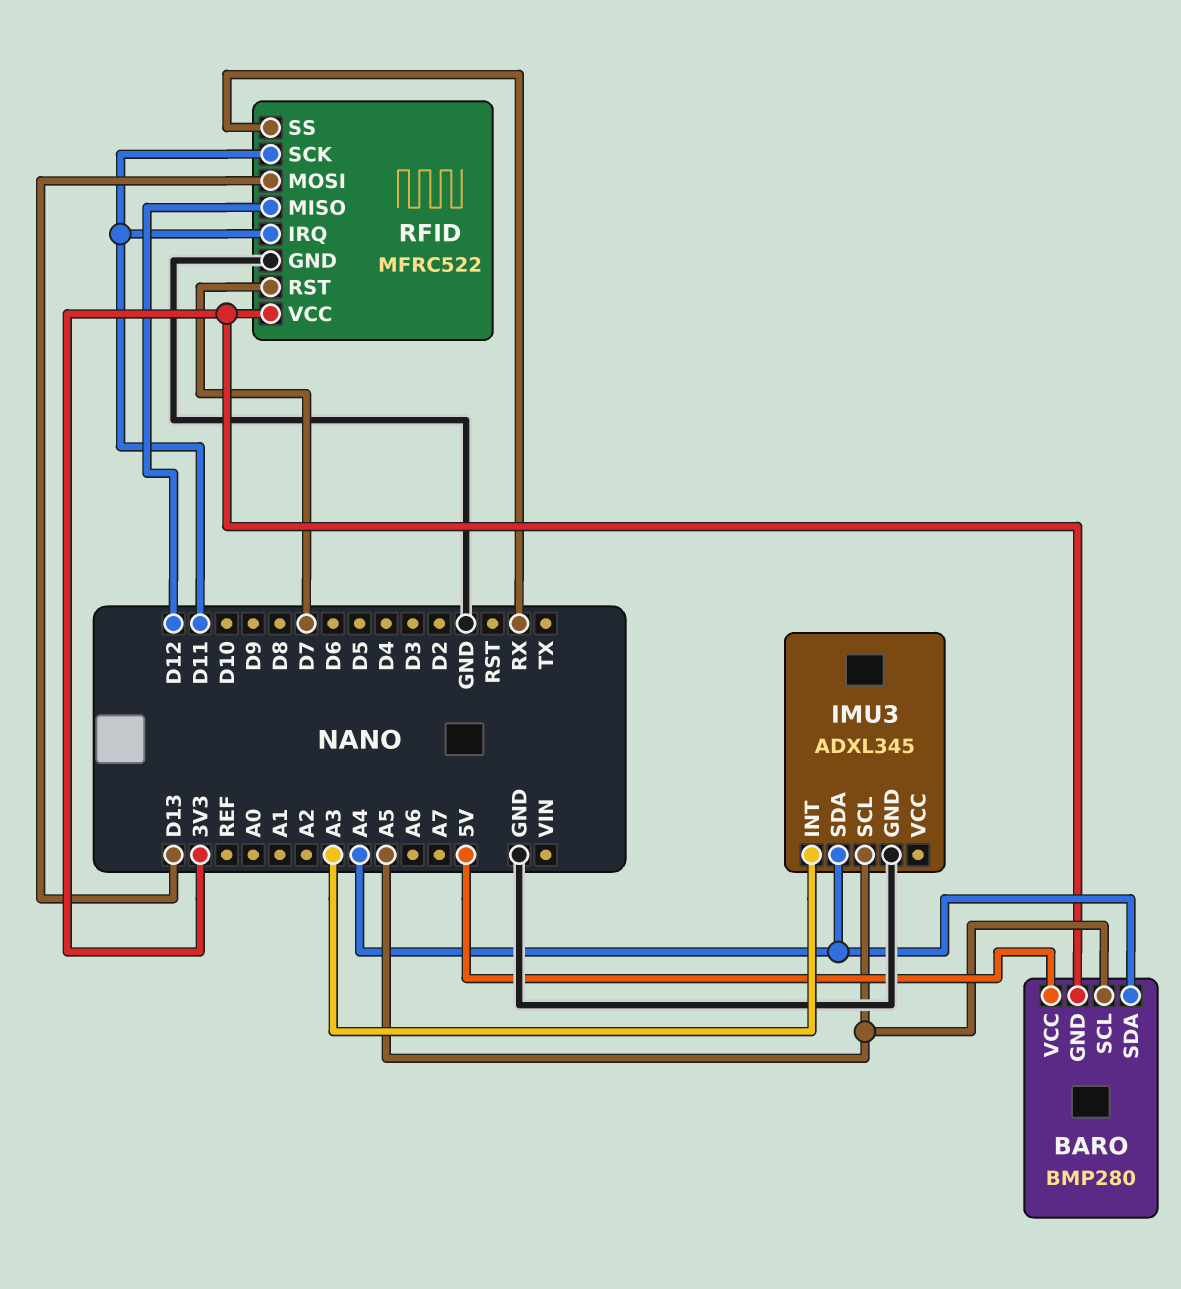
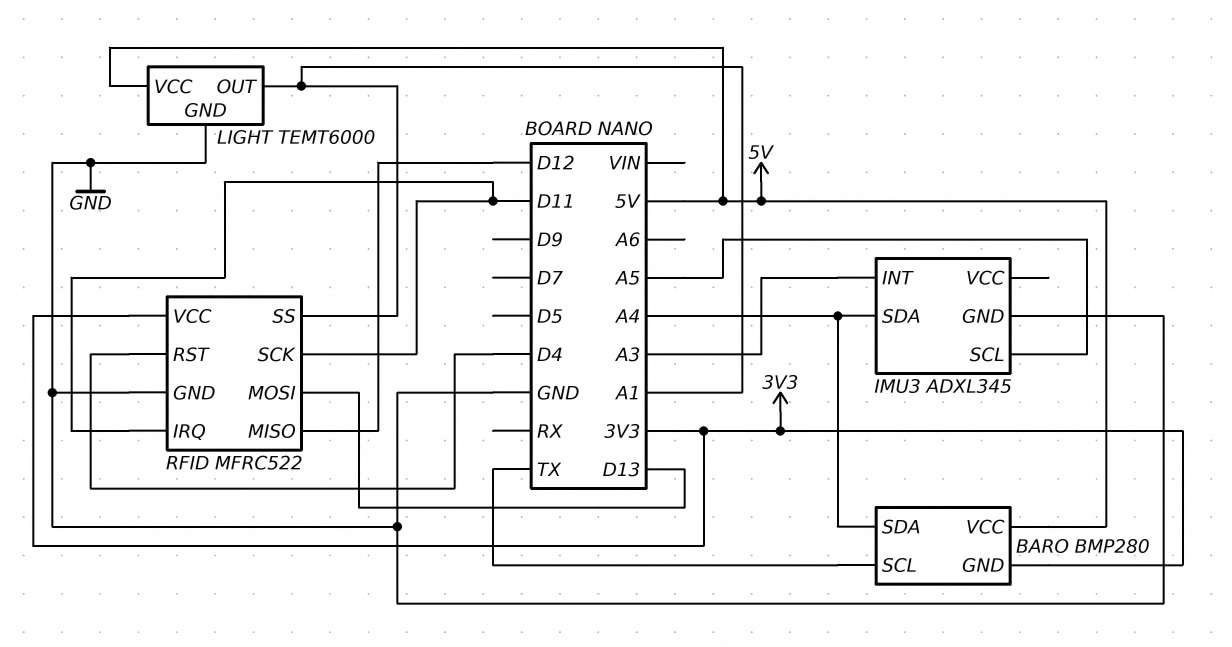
BARO pin SCL: A5 -> TX
LIGHT: none -> TEMT6000
LIGHT pin GND: none -> GND
LIGHT pin OUT: none -> A1
LIGHT pin VCC: none -> 5V
RFID pin RST: D7 -> D4
RFID pin SS: RX -> A1

